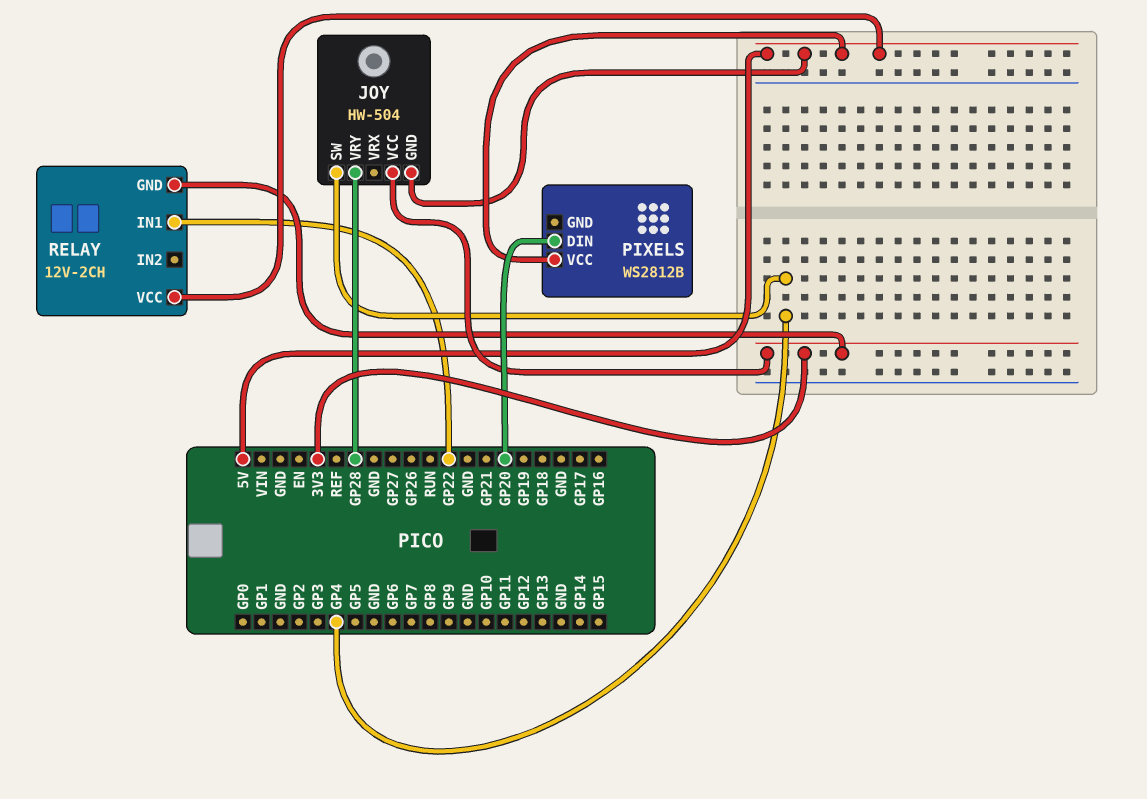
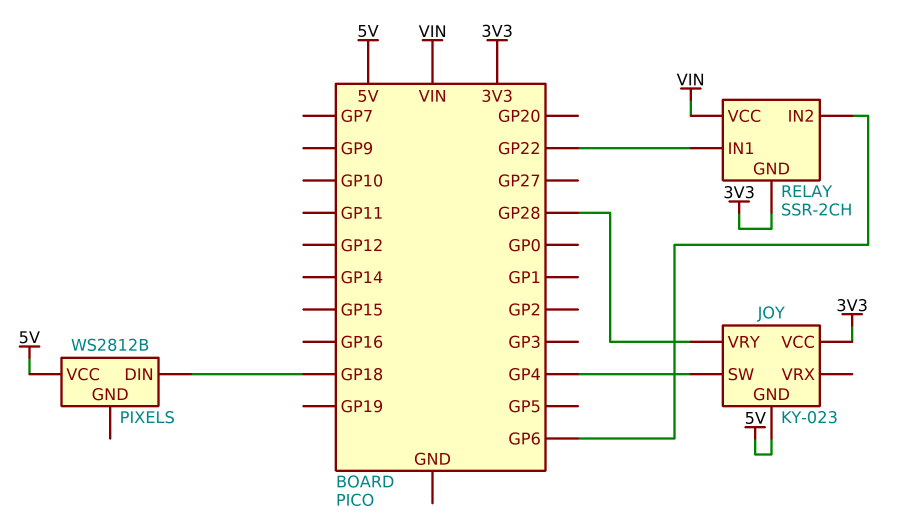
JOY: HW-504 -> KY-023
PIXELS pin DIN: GP20 -> GP18
RELAY: 12V-2CH -> SSR-2CH
RELAY pin IN2: none -> GP6
RELAY pin VCC: 5V -> VIN

